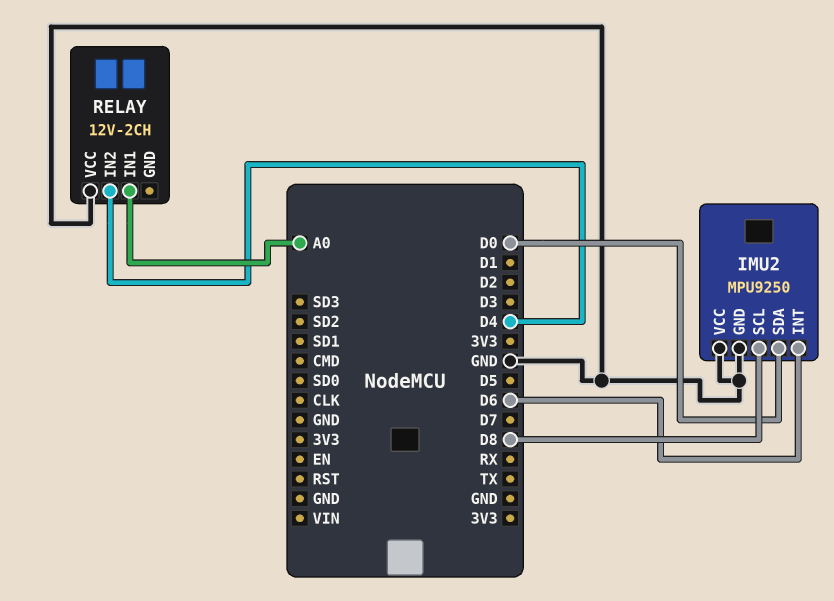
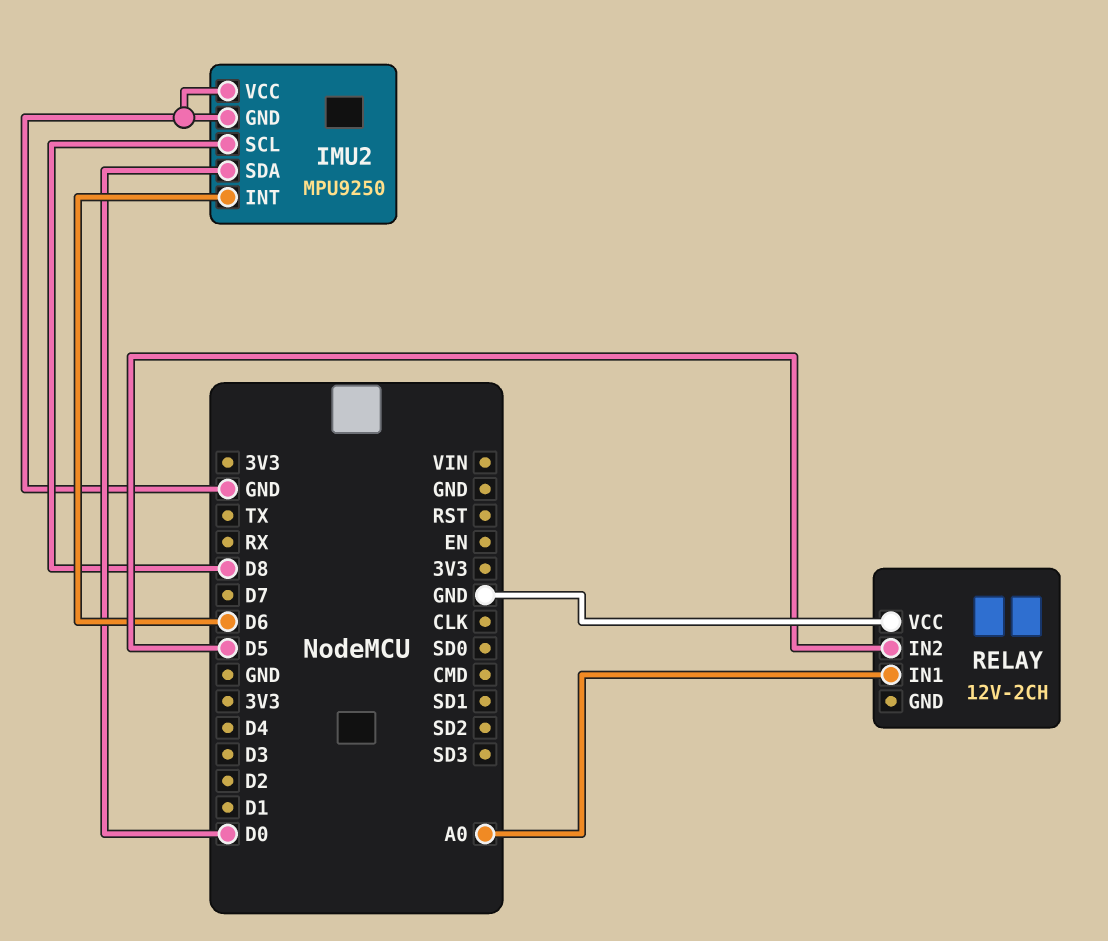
RELAY pin IN2: D4 -> D5

